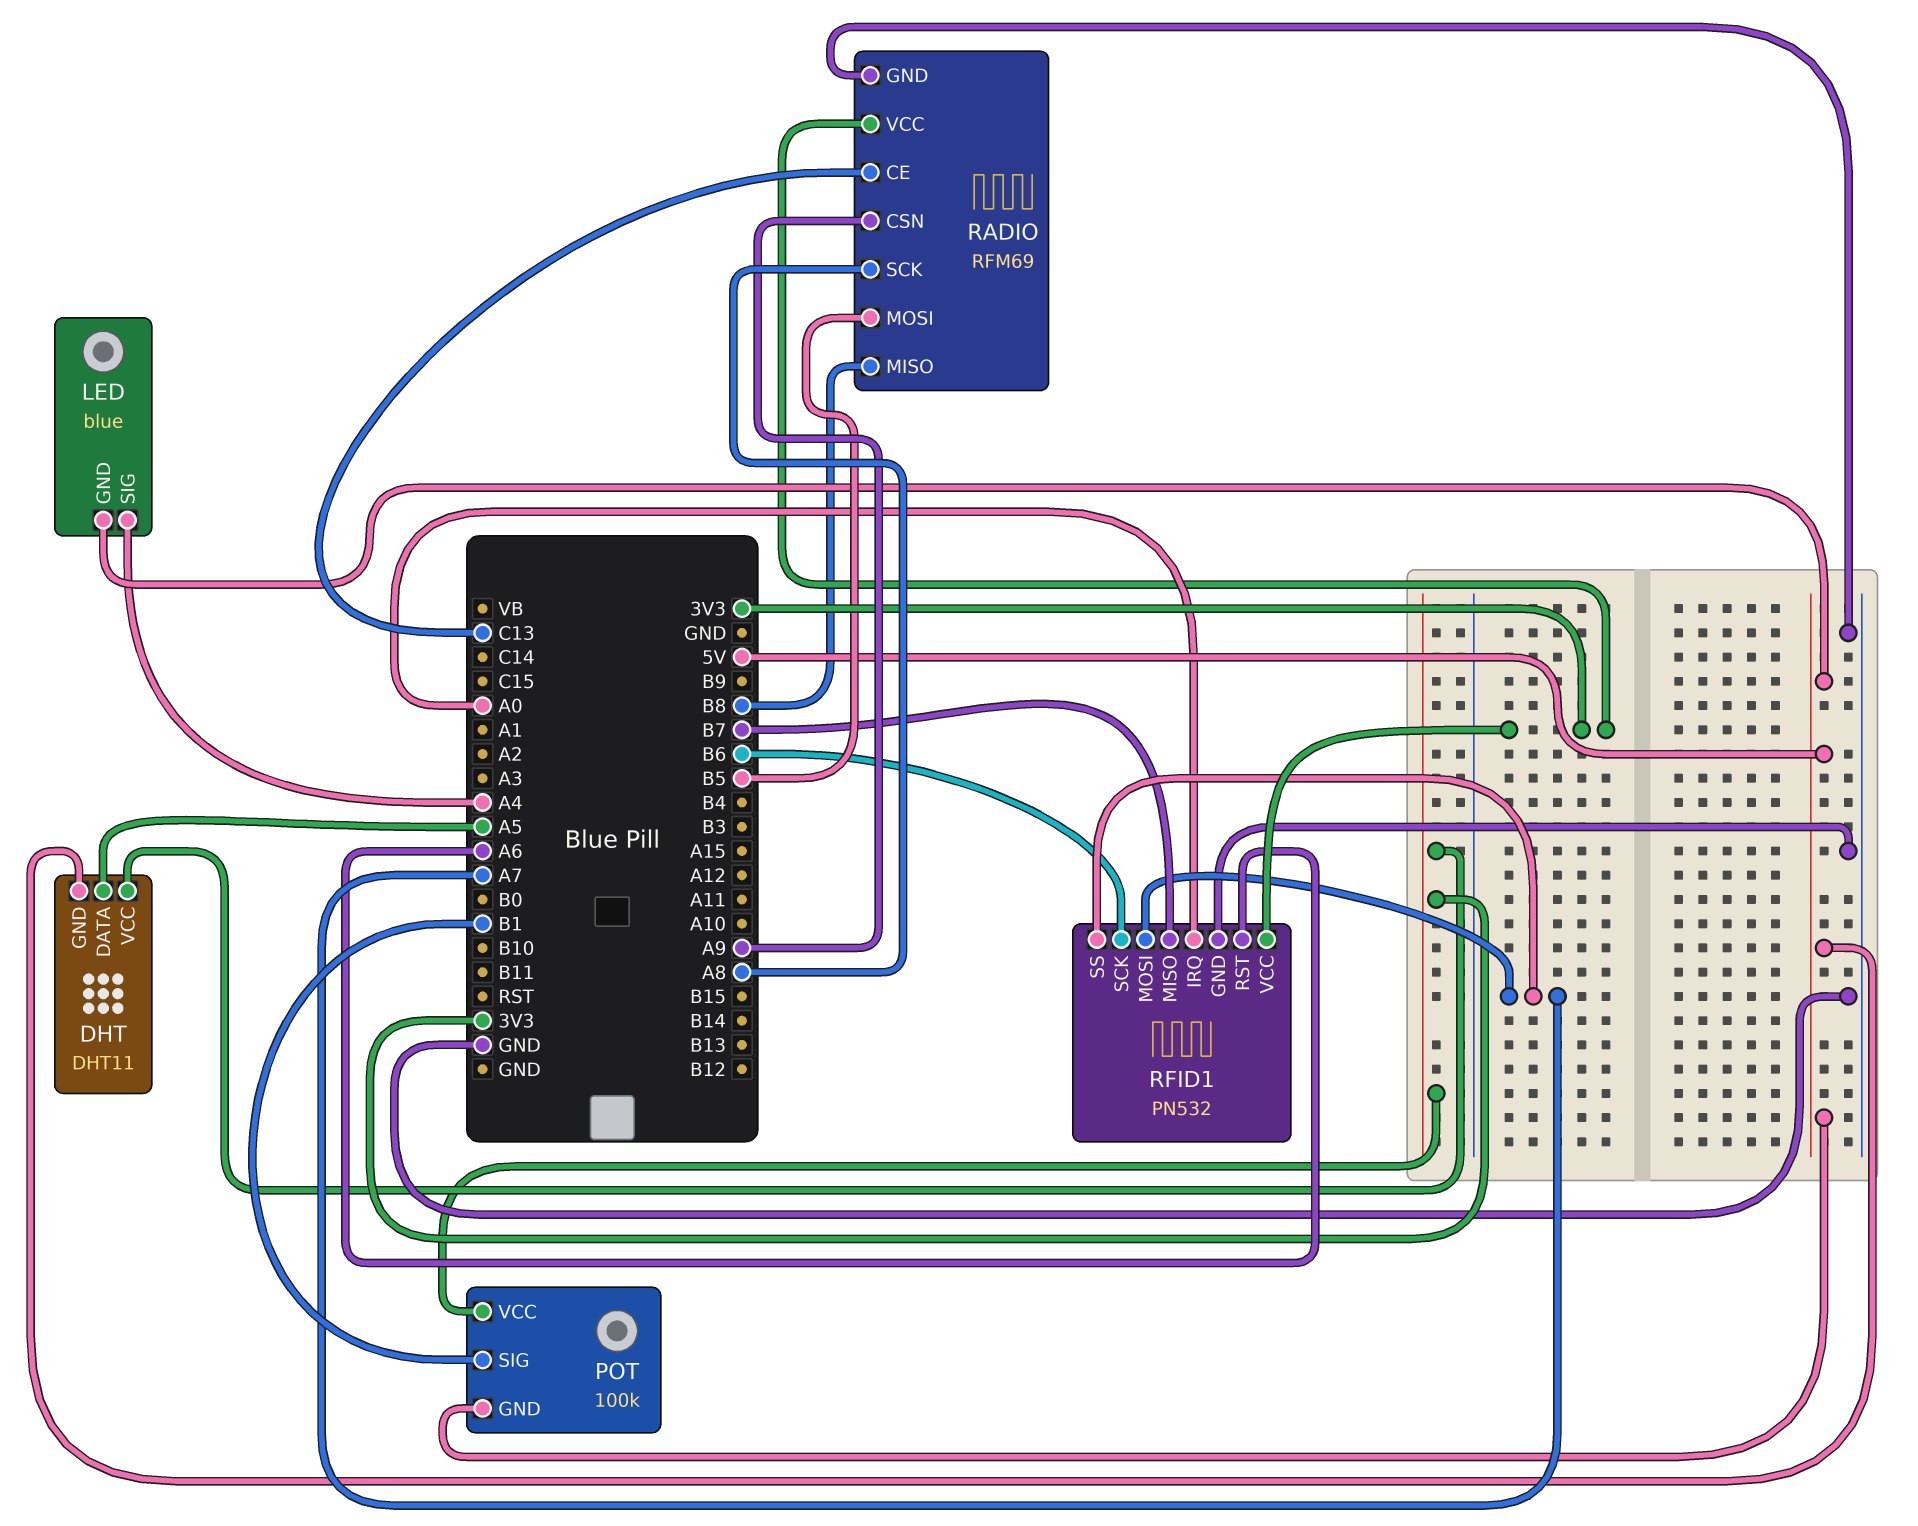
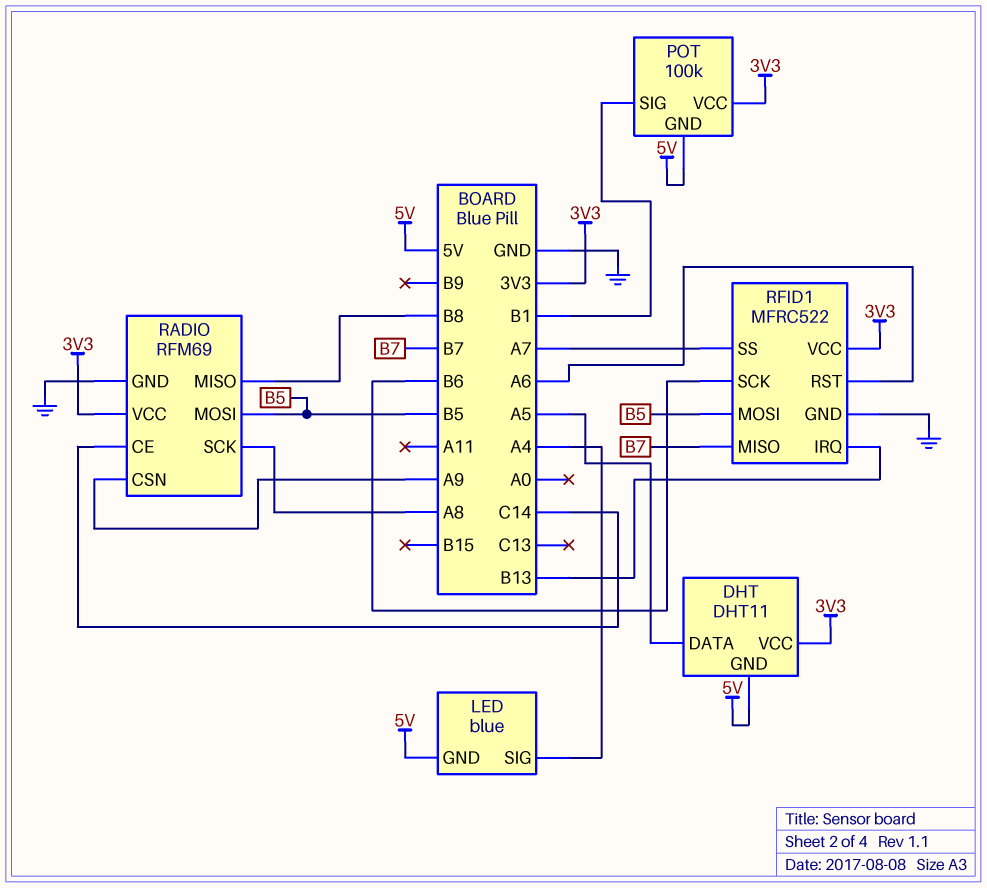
RADIO pin CE: C13 -> C14
RFID1: PN532 -> MFRC522
RFID1 pin IRQ: A0 -> B13
RFID1 pin MOSI: A7 -> B5

